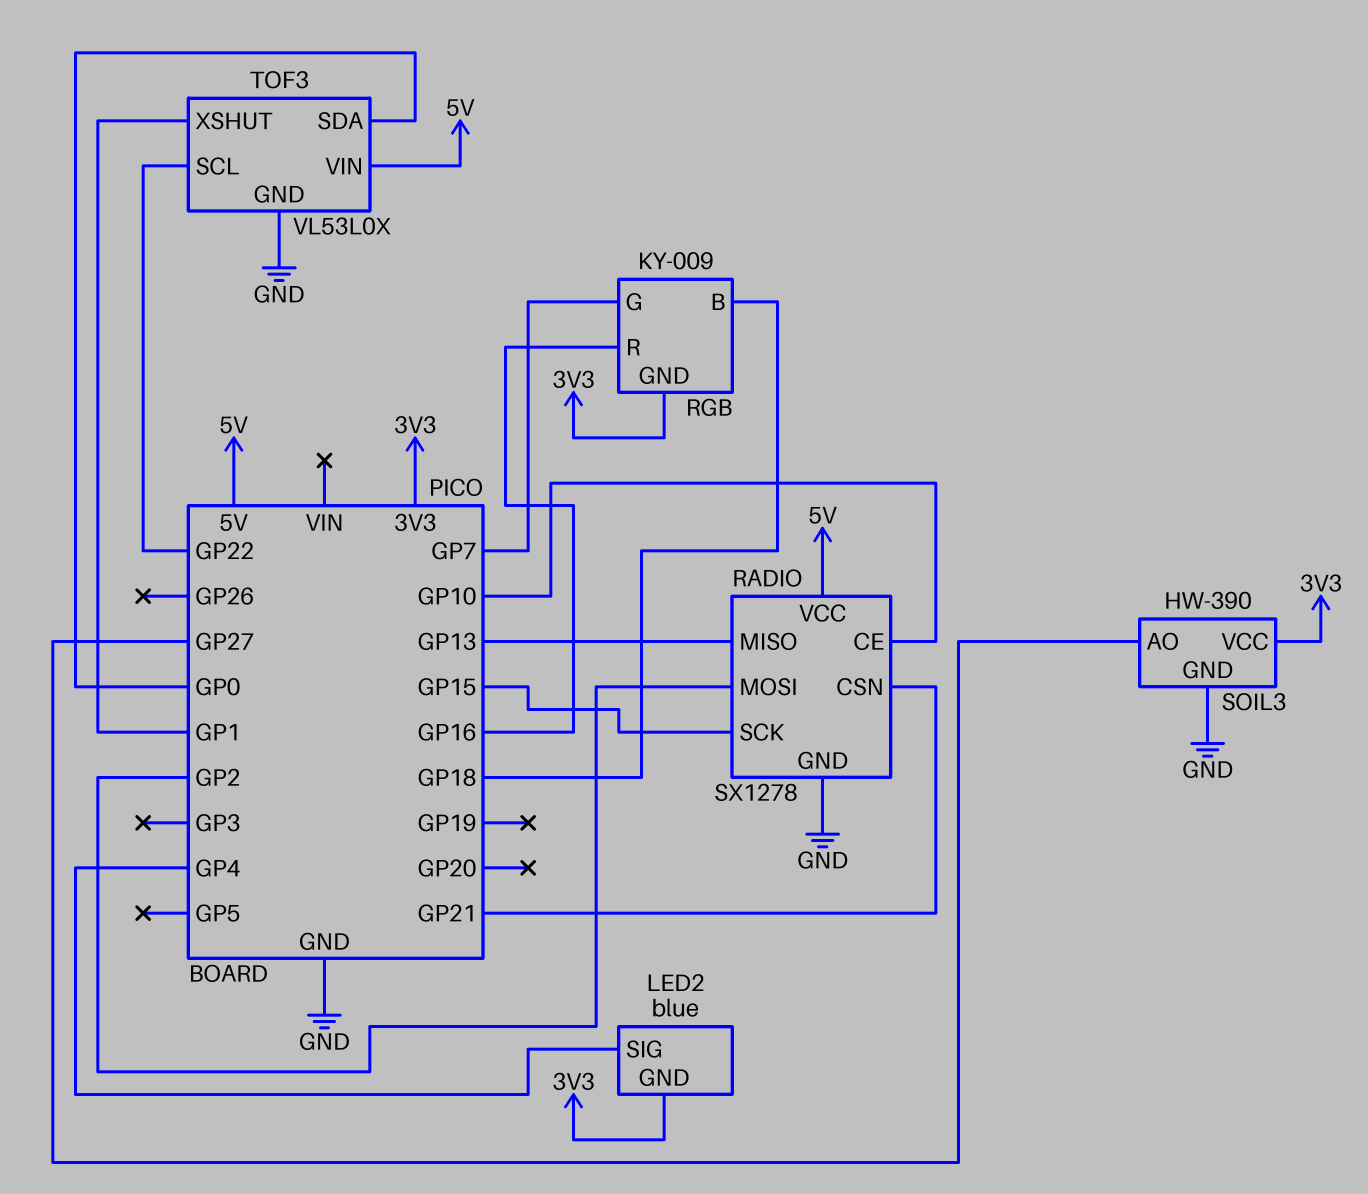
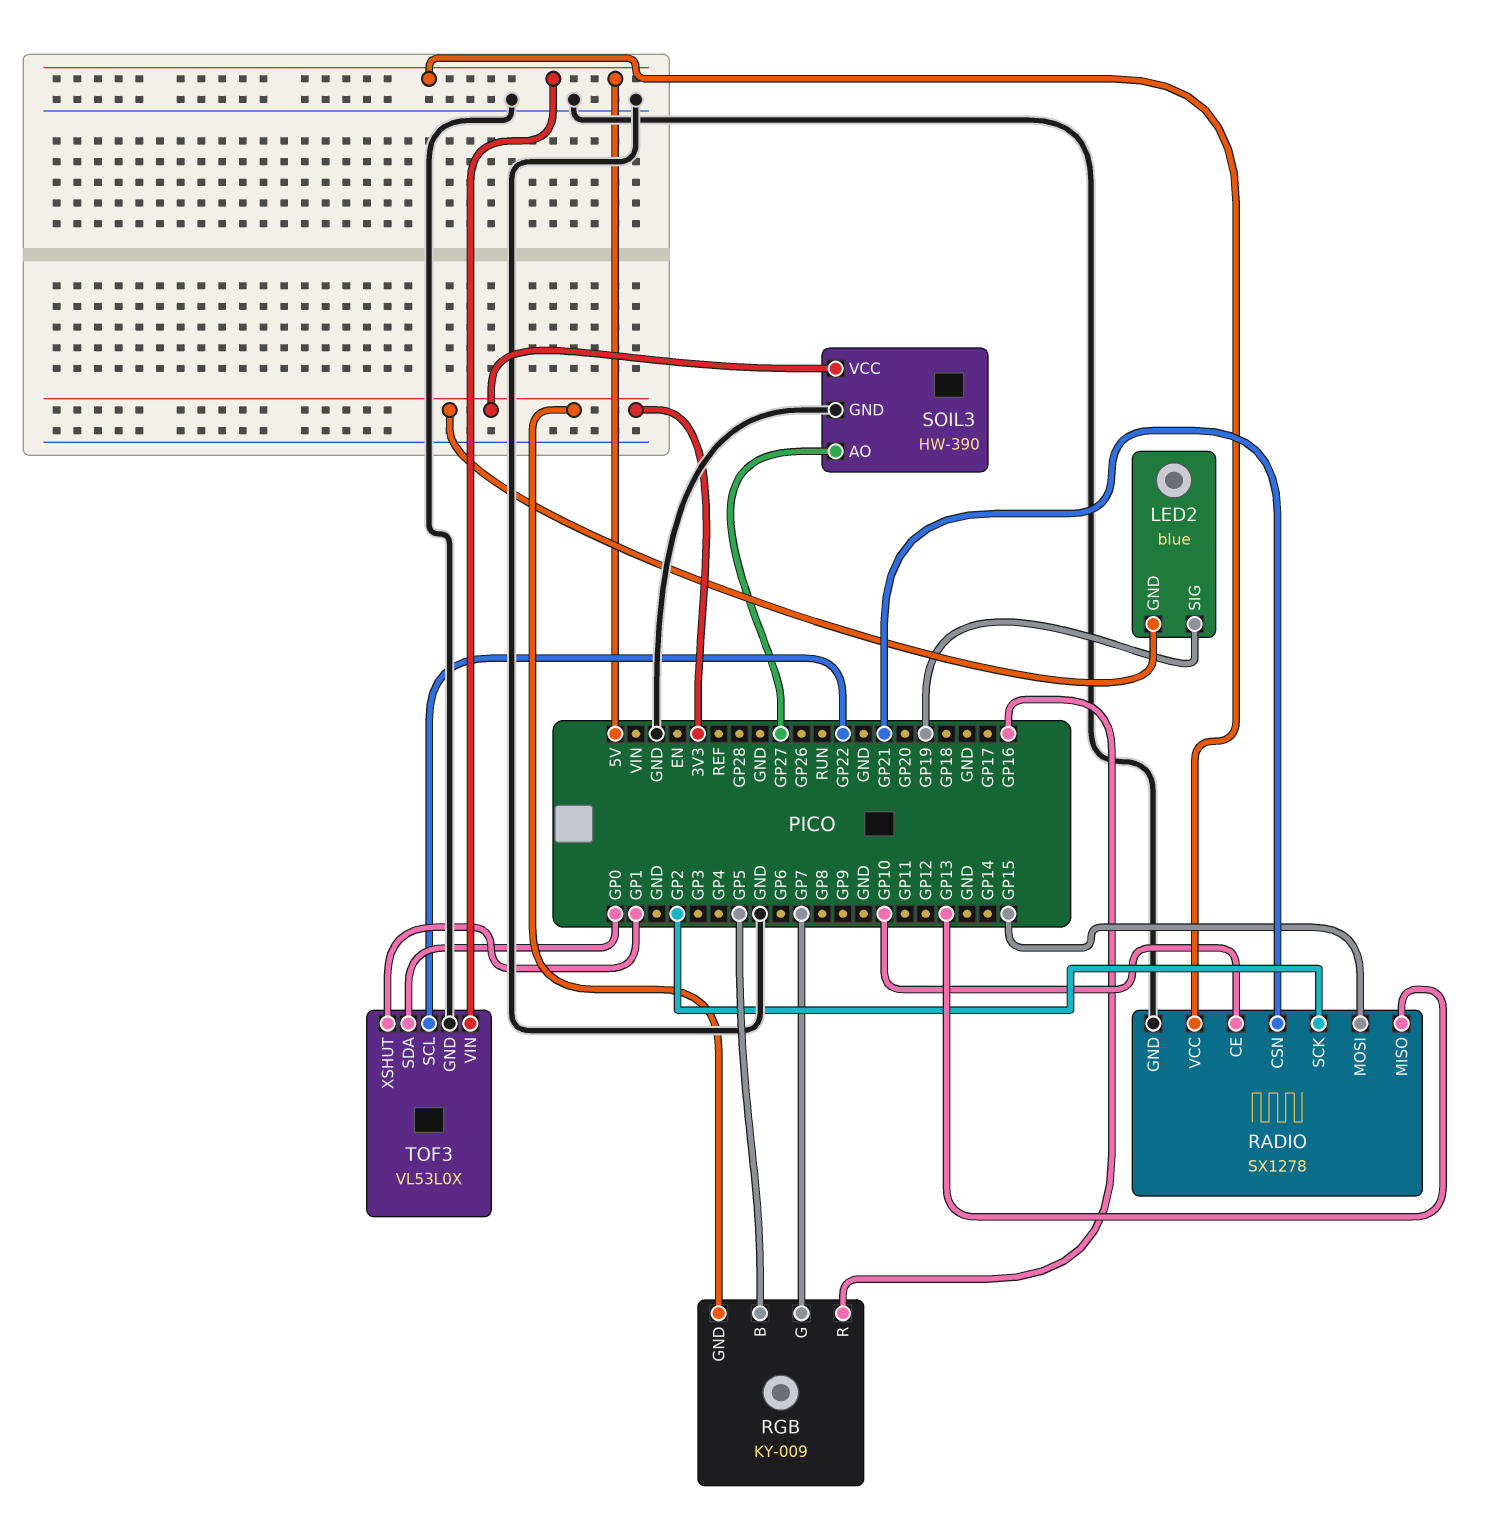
LED2 pin SIG: GP4 -> GP19
RADIO pin MOSI: GP2 -> GP15
RADIO pin SCK: GP15 -> GP2
RGB pin B: GP18 -> GP5

